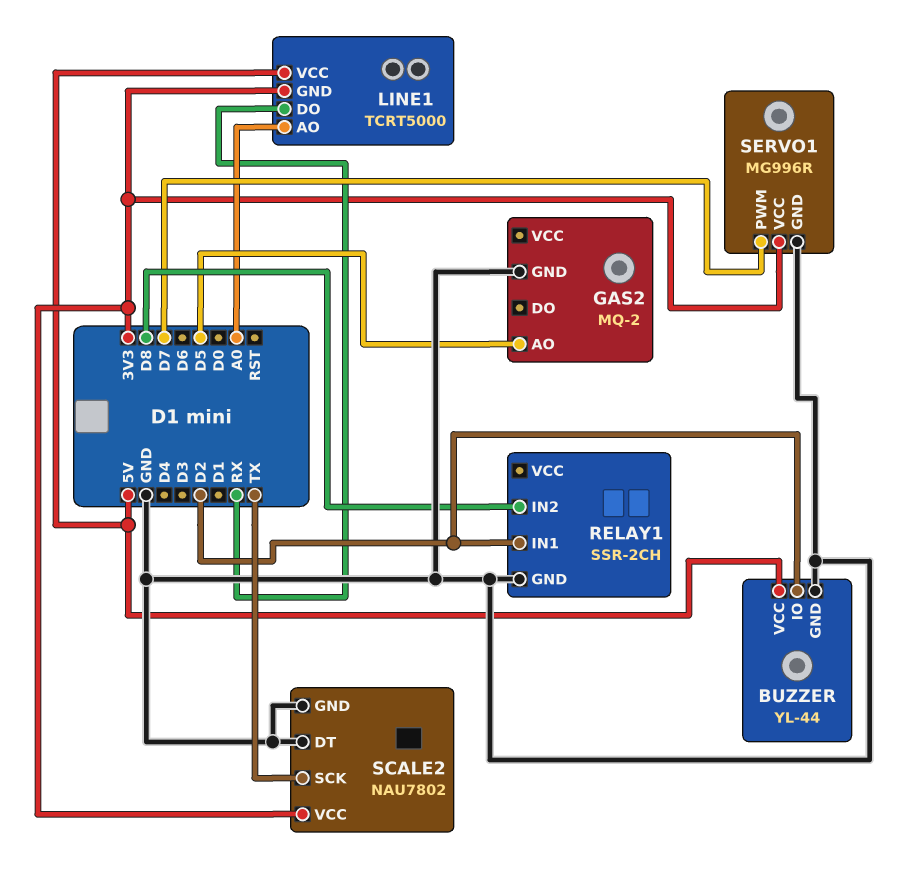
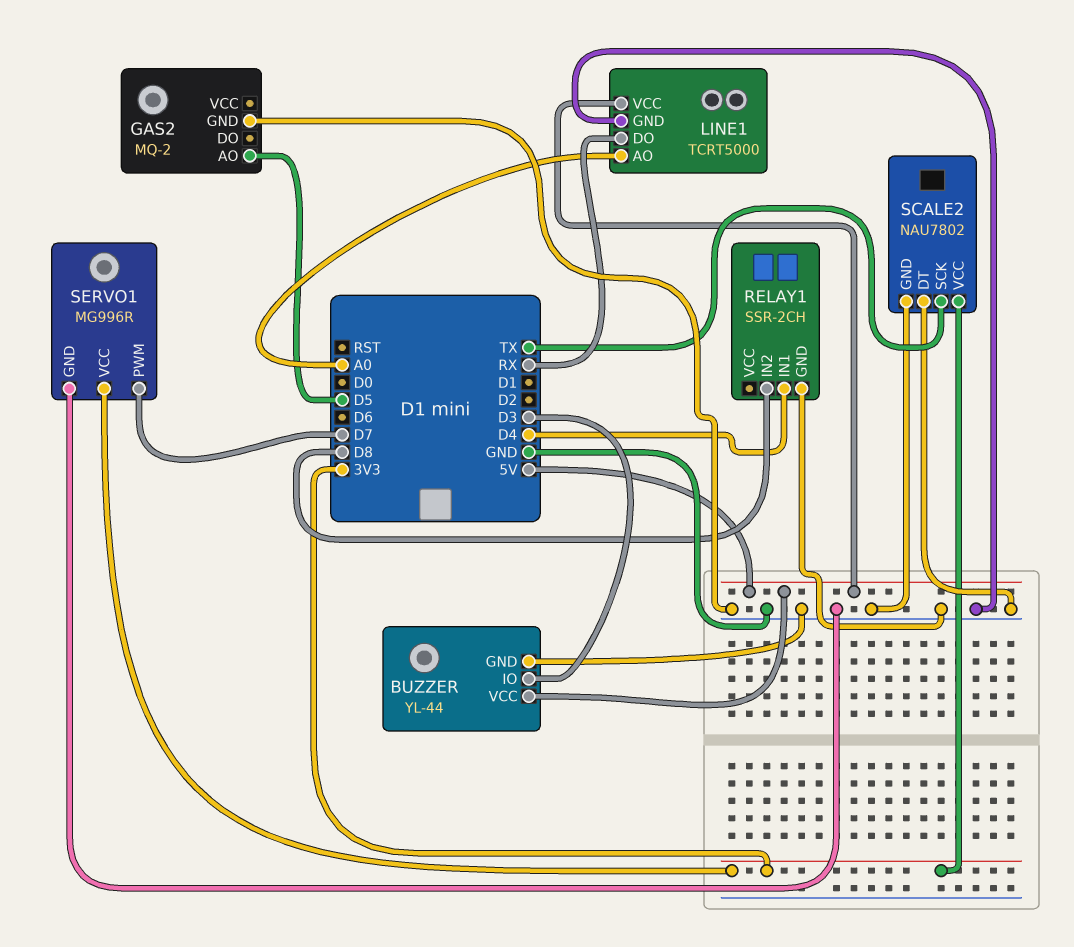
BUZZER pin IO: D2 -> D3
LINE1 pin GND: 3V3 -> GND
RELAY1 pin IN1: D2 -> D4

